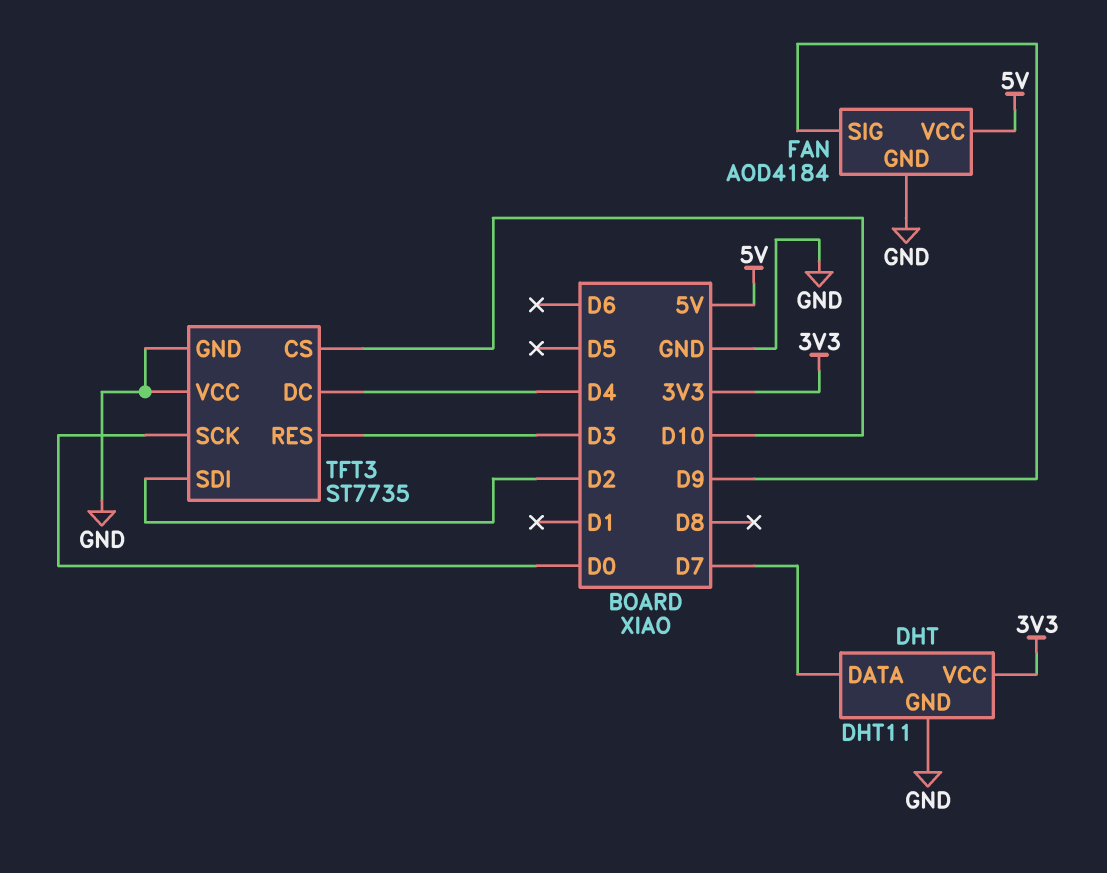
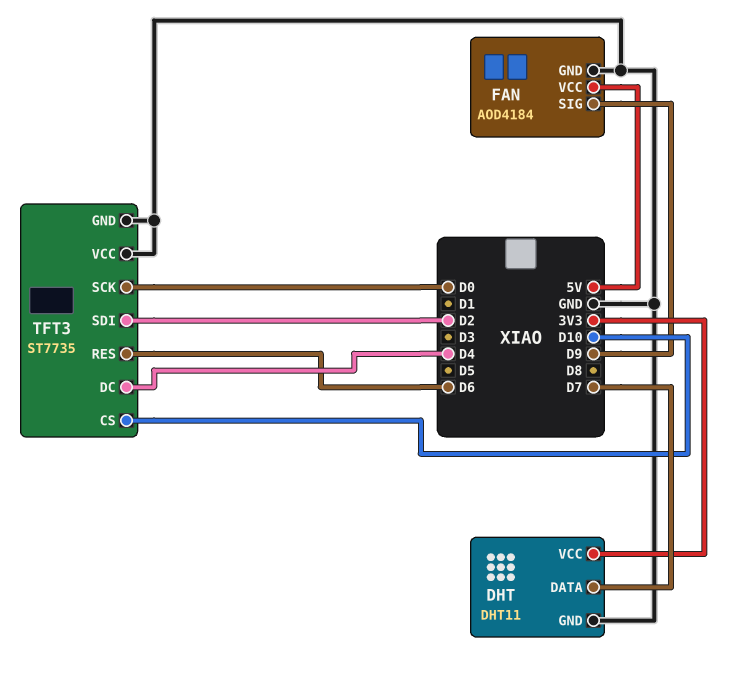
TFT3 pin RES: D3 -> D6

